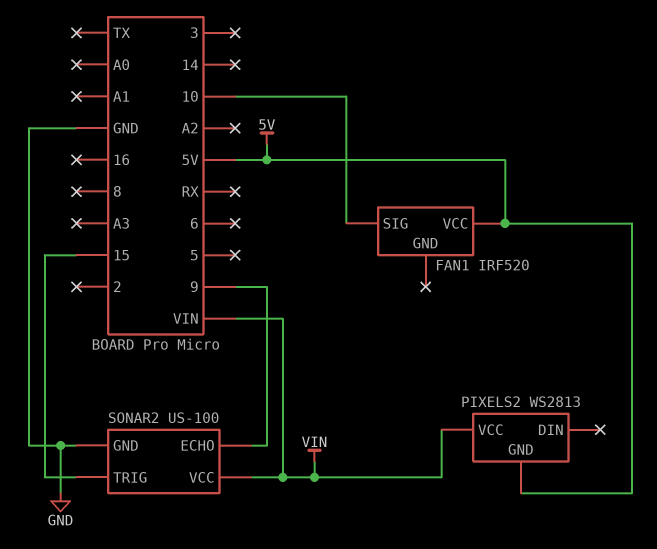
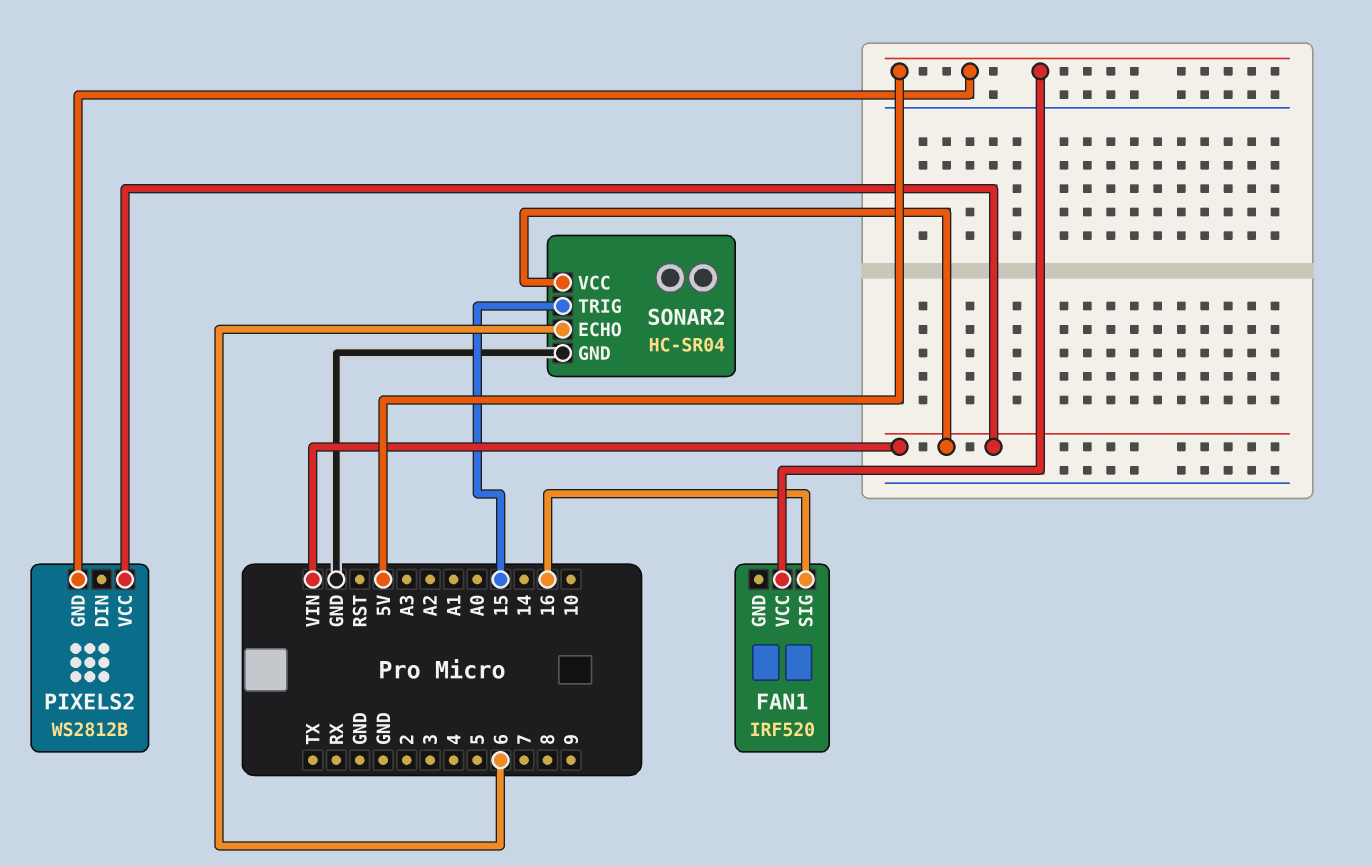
FAN1 pin SIG: 10 -> 16
PIXELS2: WS2813 -> WS2812B
SONAR2: US-100 -> HC-SR04
SONAR2 pin ECHO: 9 -> 6

